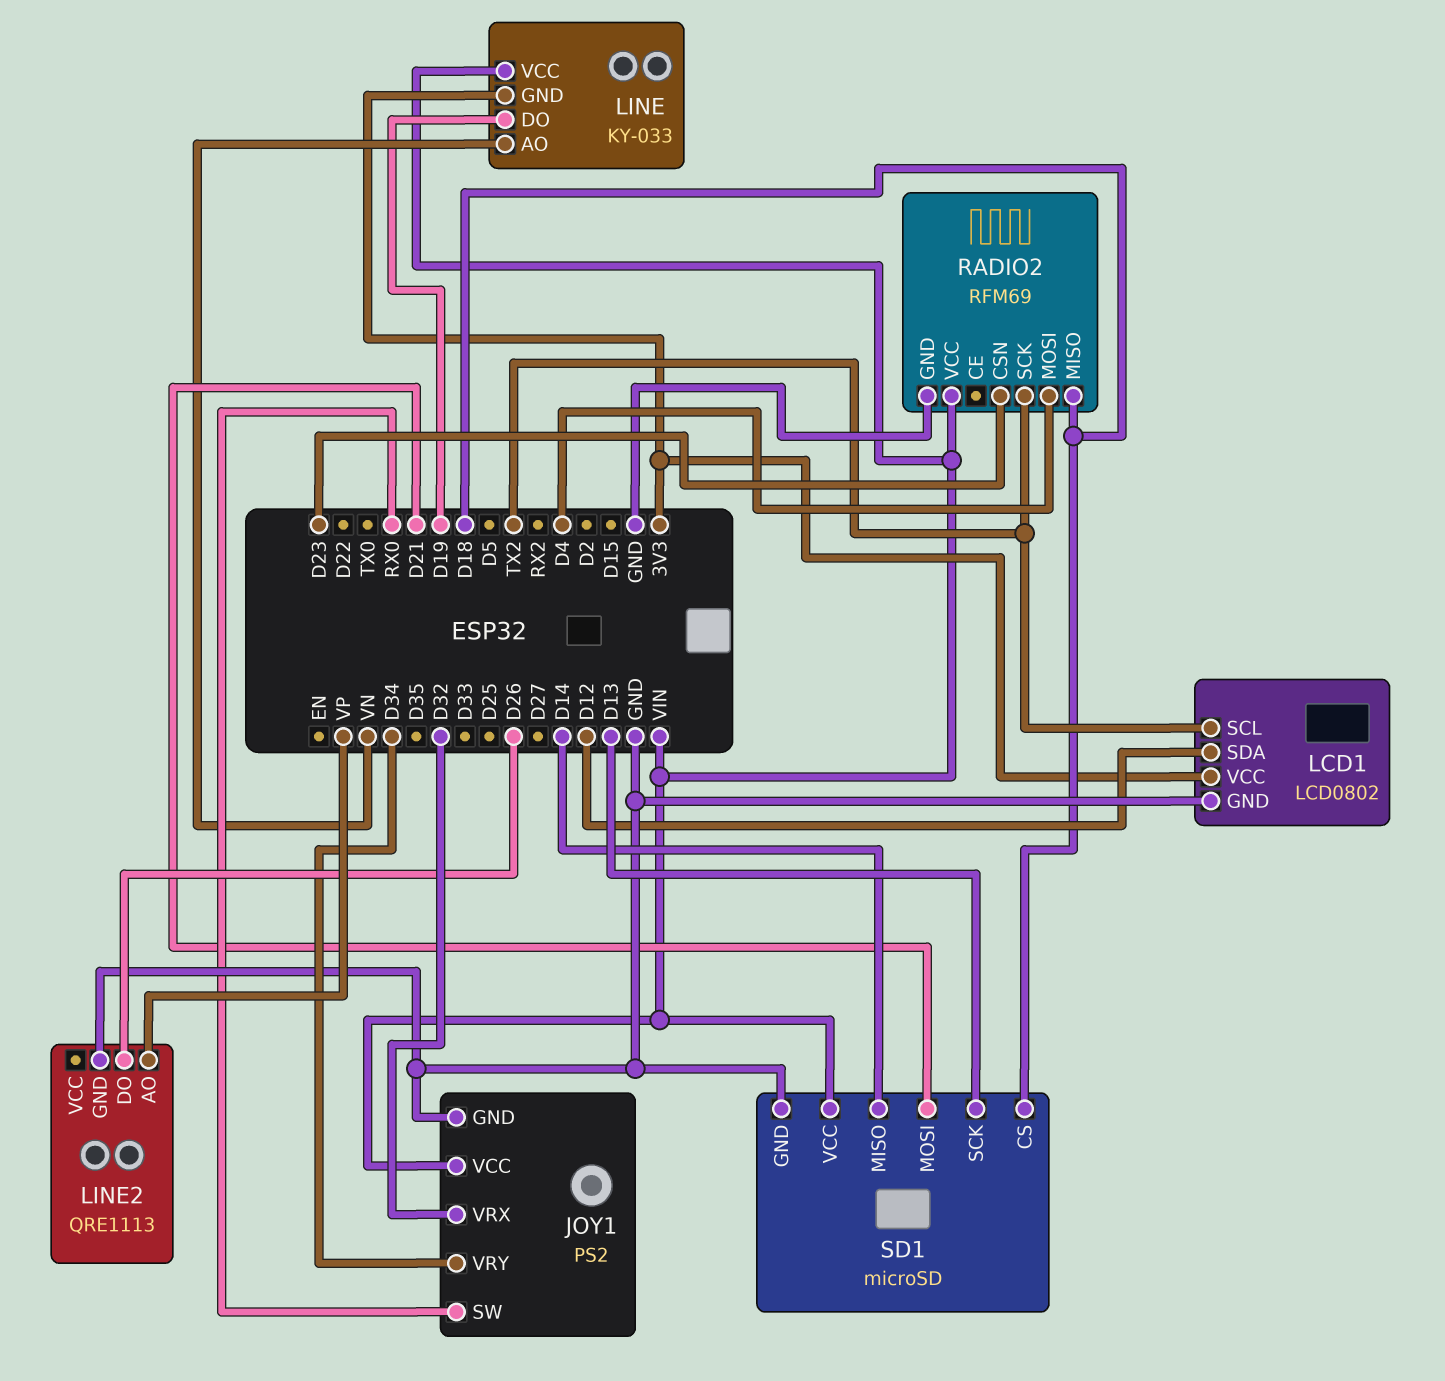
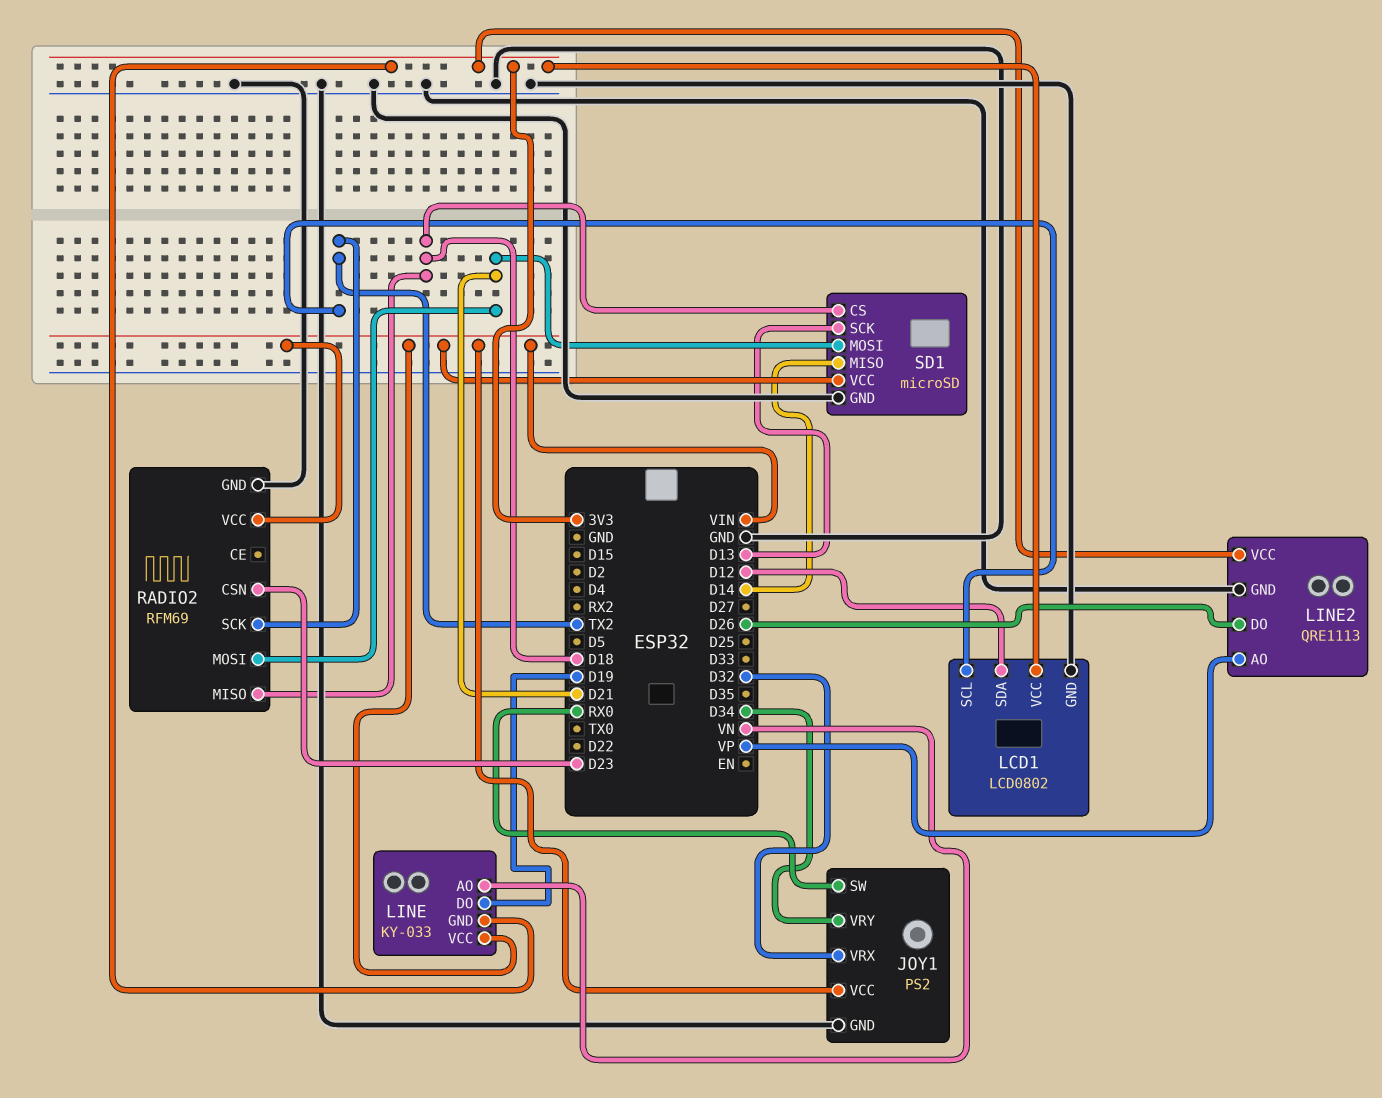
LINE2 pin VCC: none -> 3V3
RADIO2 pin MOSI: D4 -> D21

